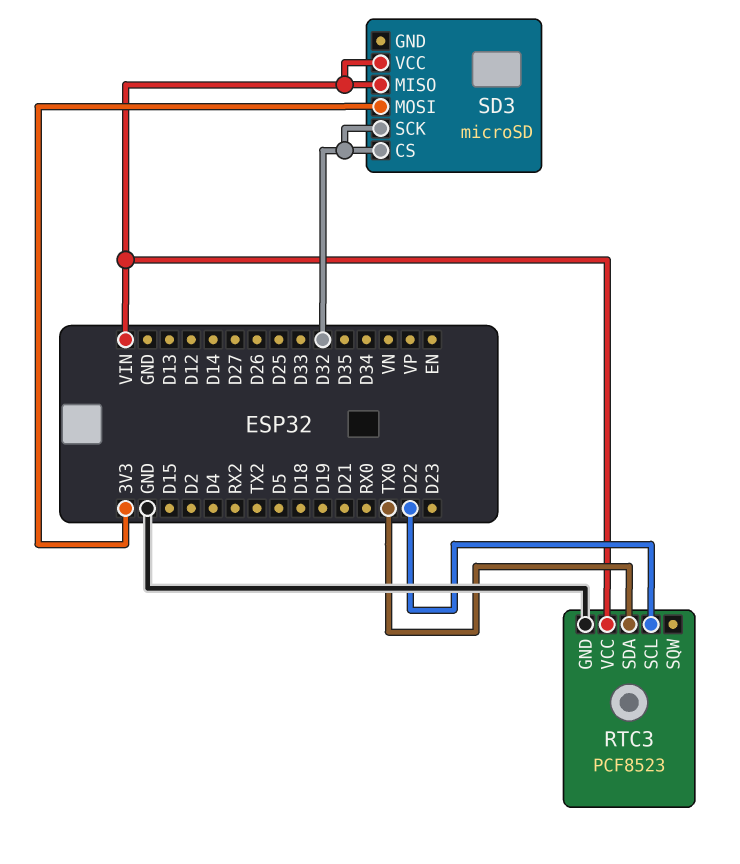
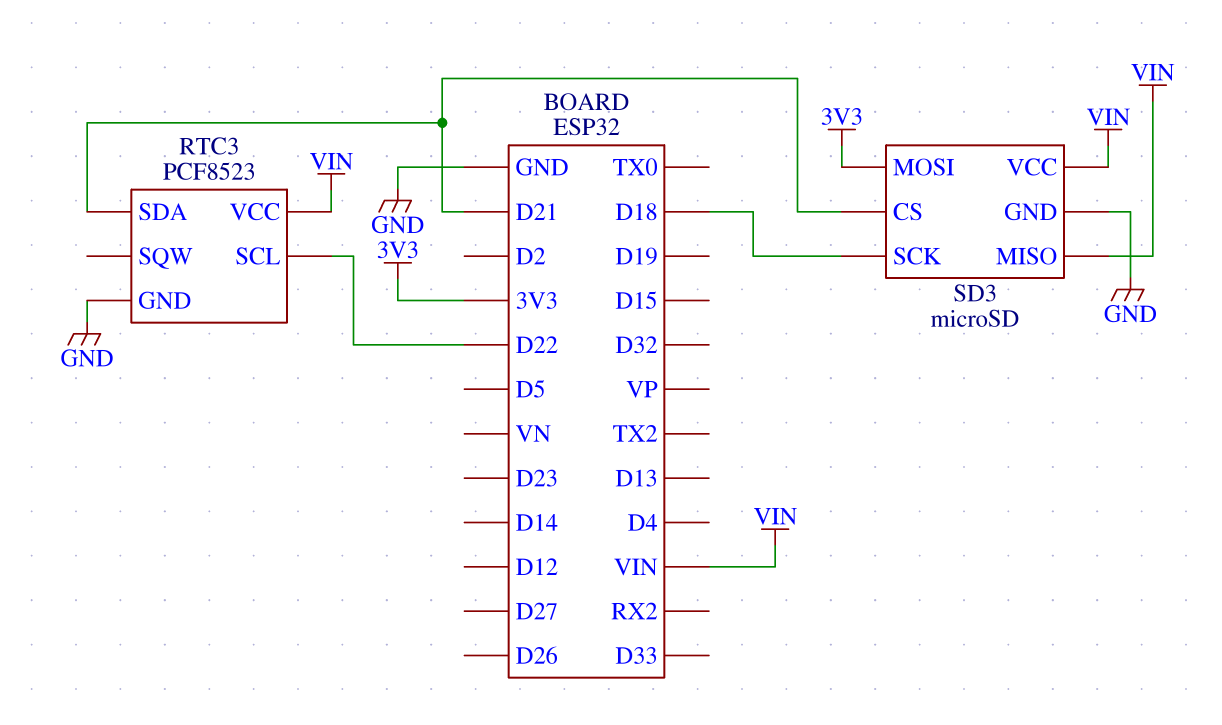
RTC3 pin SDA: TX0 -> D21
SD3 pin CS: D32 -> D21
SD3 pin GND: none -> GND
SD3 pin SCK: D32 -> D18

